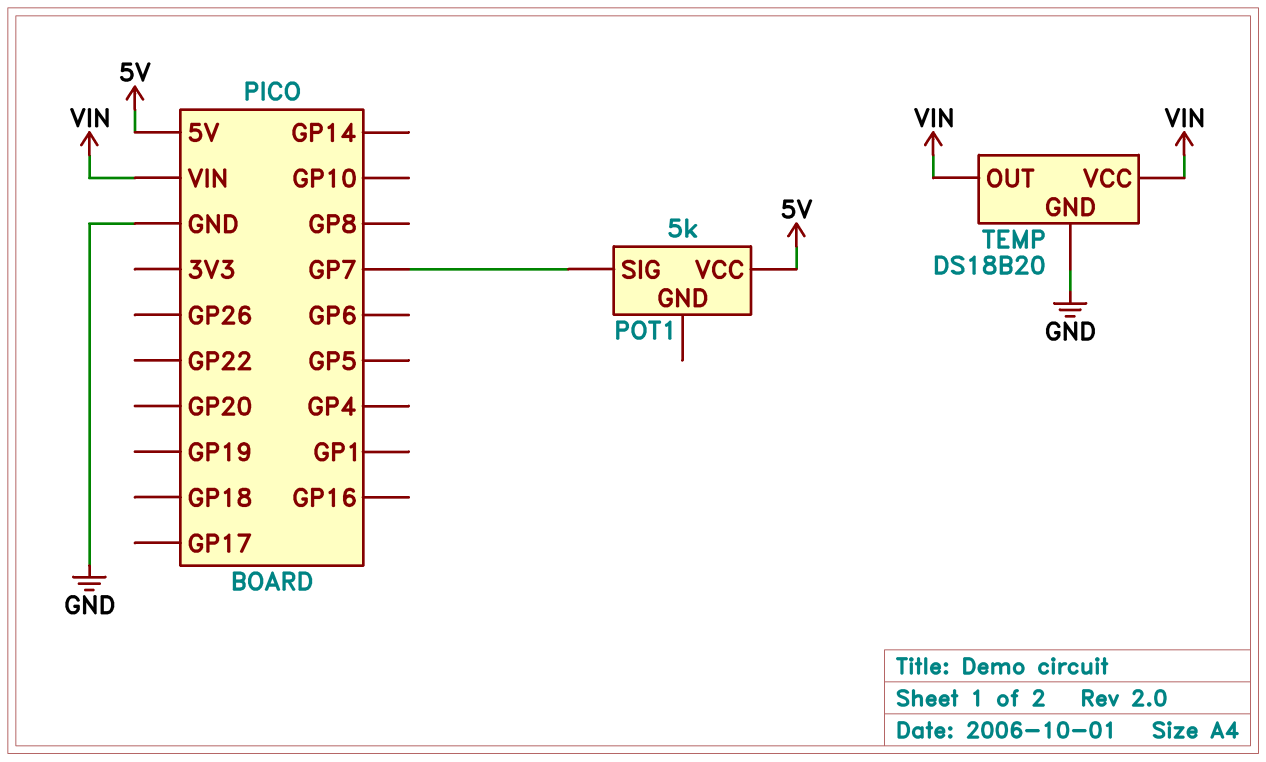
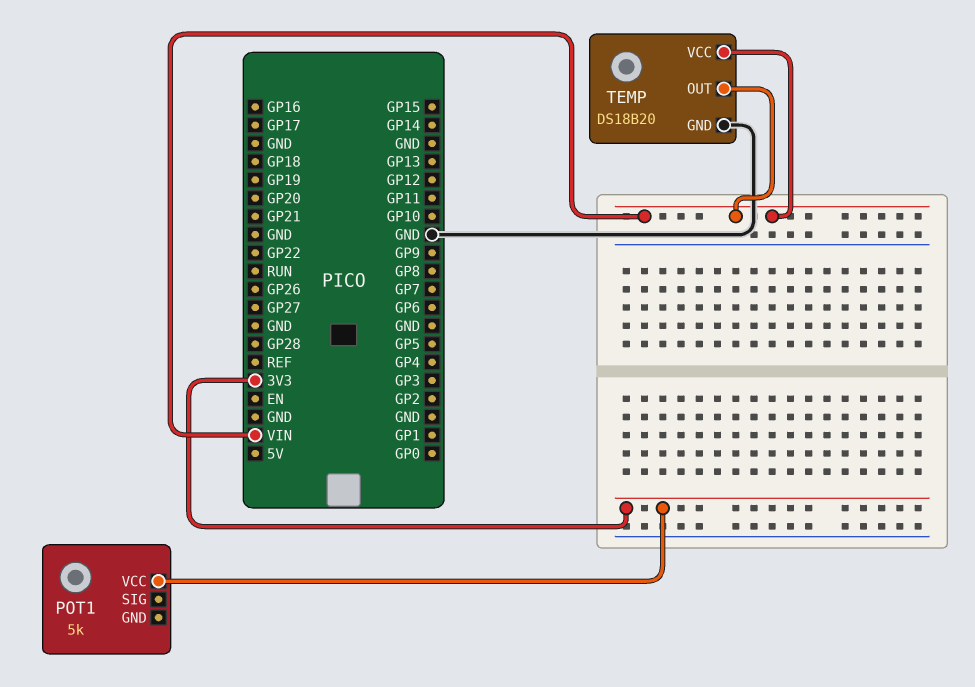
POT1 pin SIG: GP7 -> none
POT1 pin VCC: 5V -> 3V3

